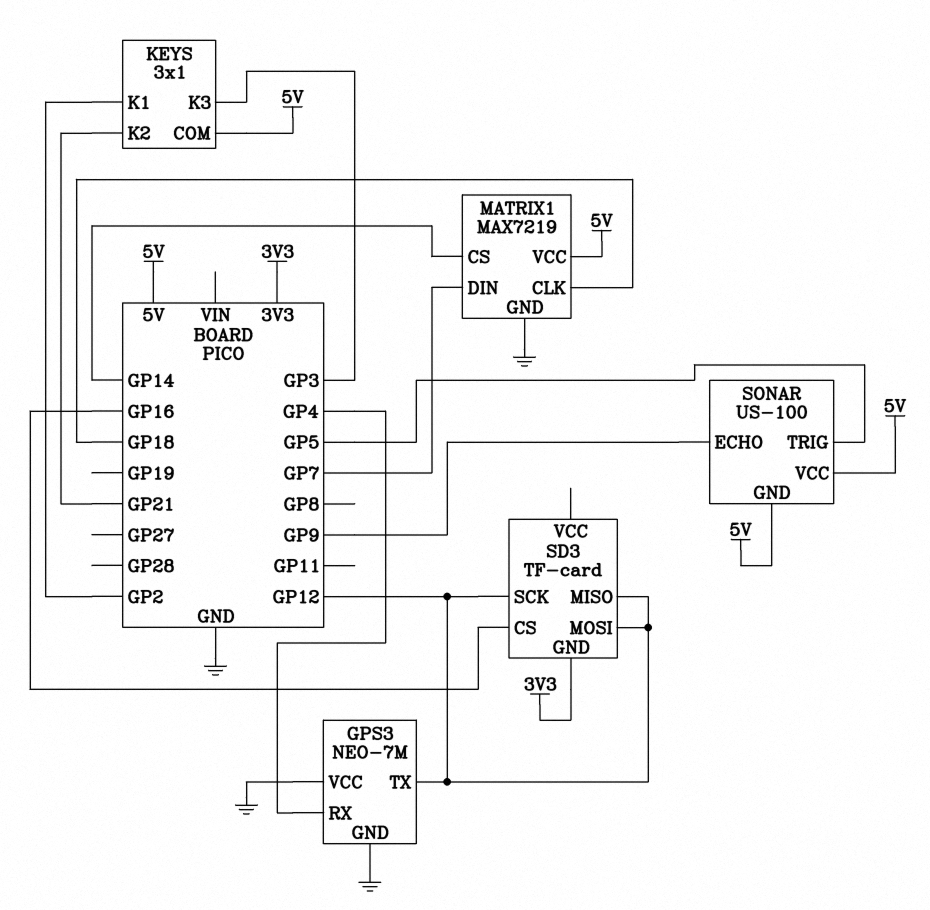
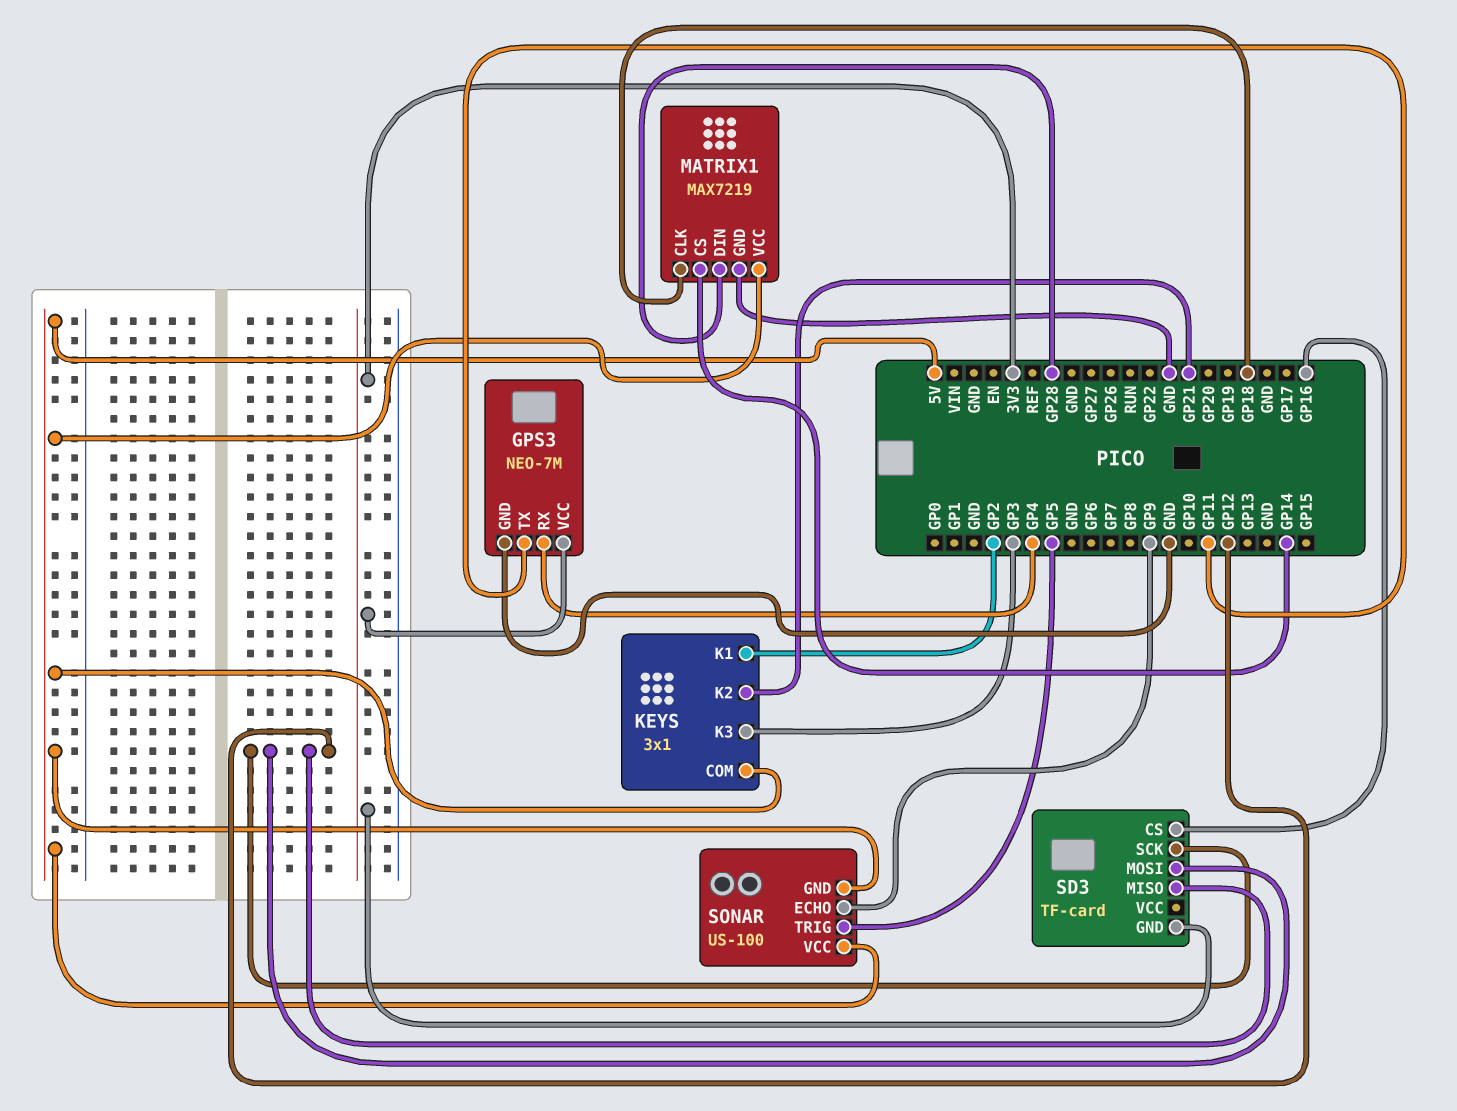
GPS3 pin TX: GP12 -> GP11
GPS3 pin VCC: GND -> 3V3
MATRIX1 pin DIN: GP7 -> GP28

